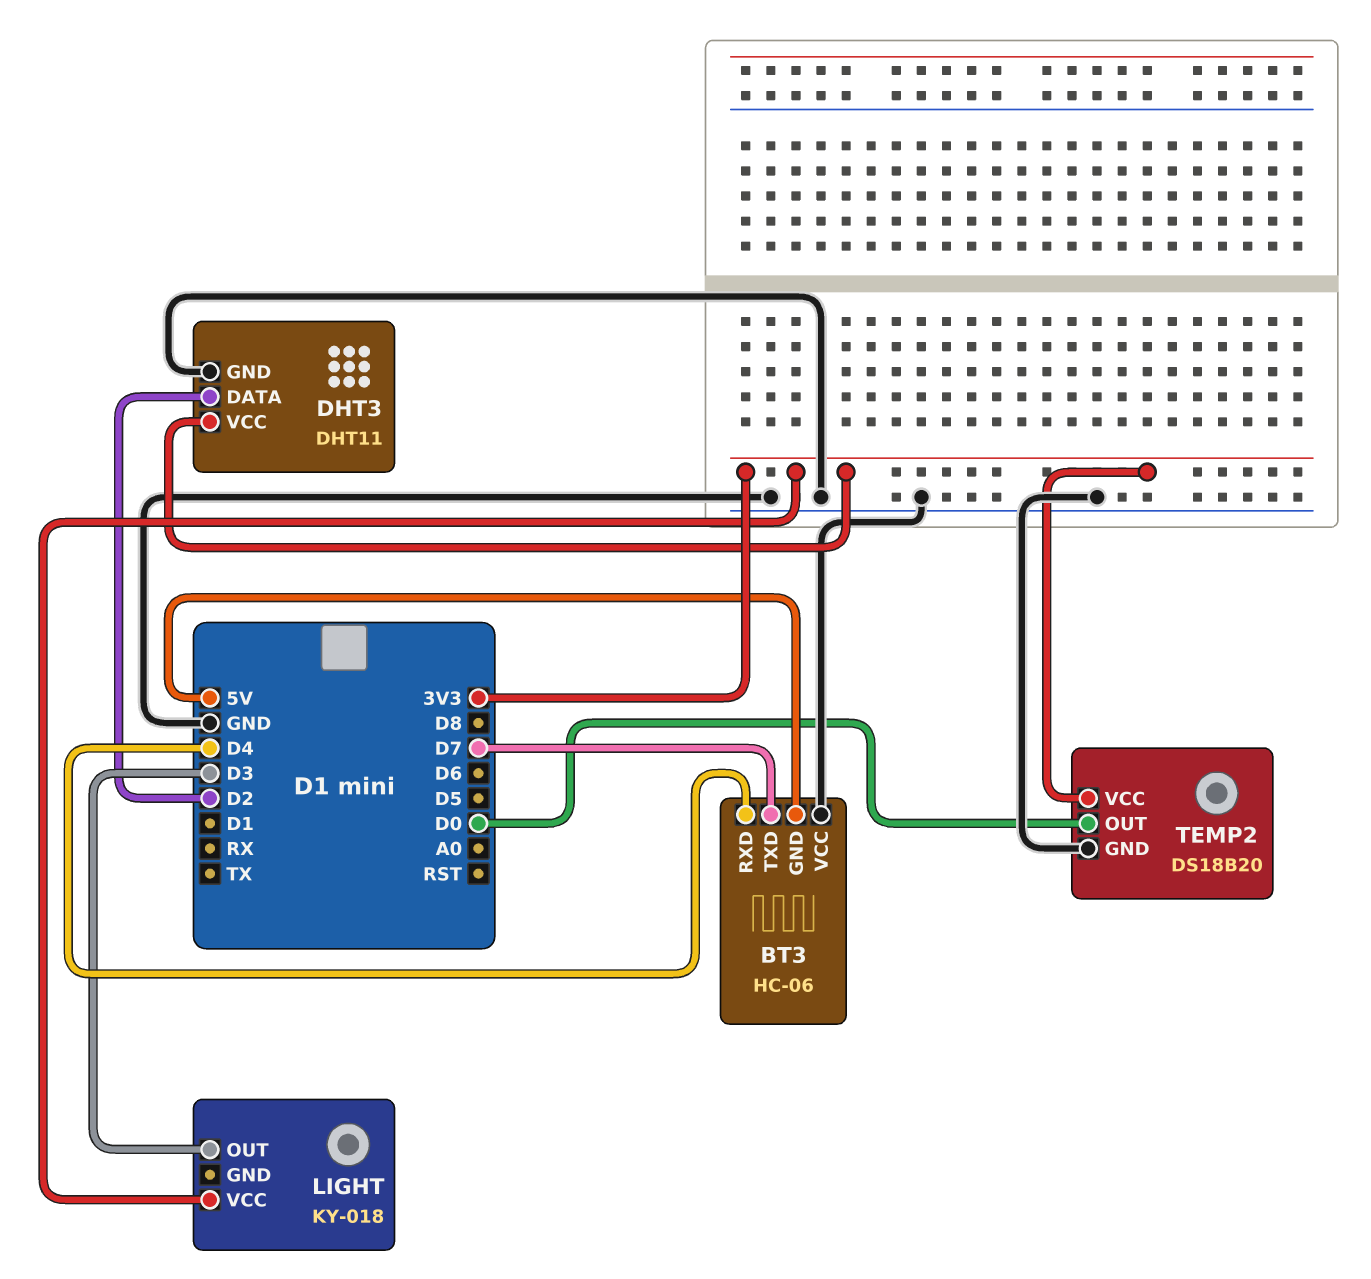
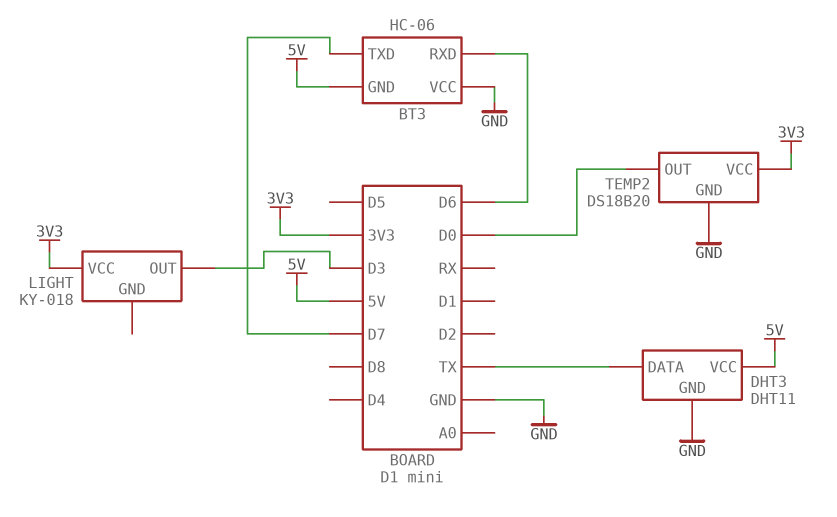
BT3 pin RXD: D4 -> D6
DHT3 pin DATA: D2 -> TX
DHT3 pin VCC: 3V3 -> 5V

